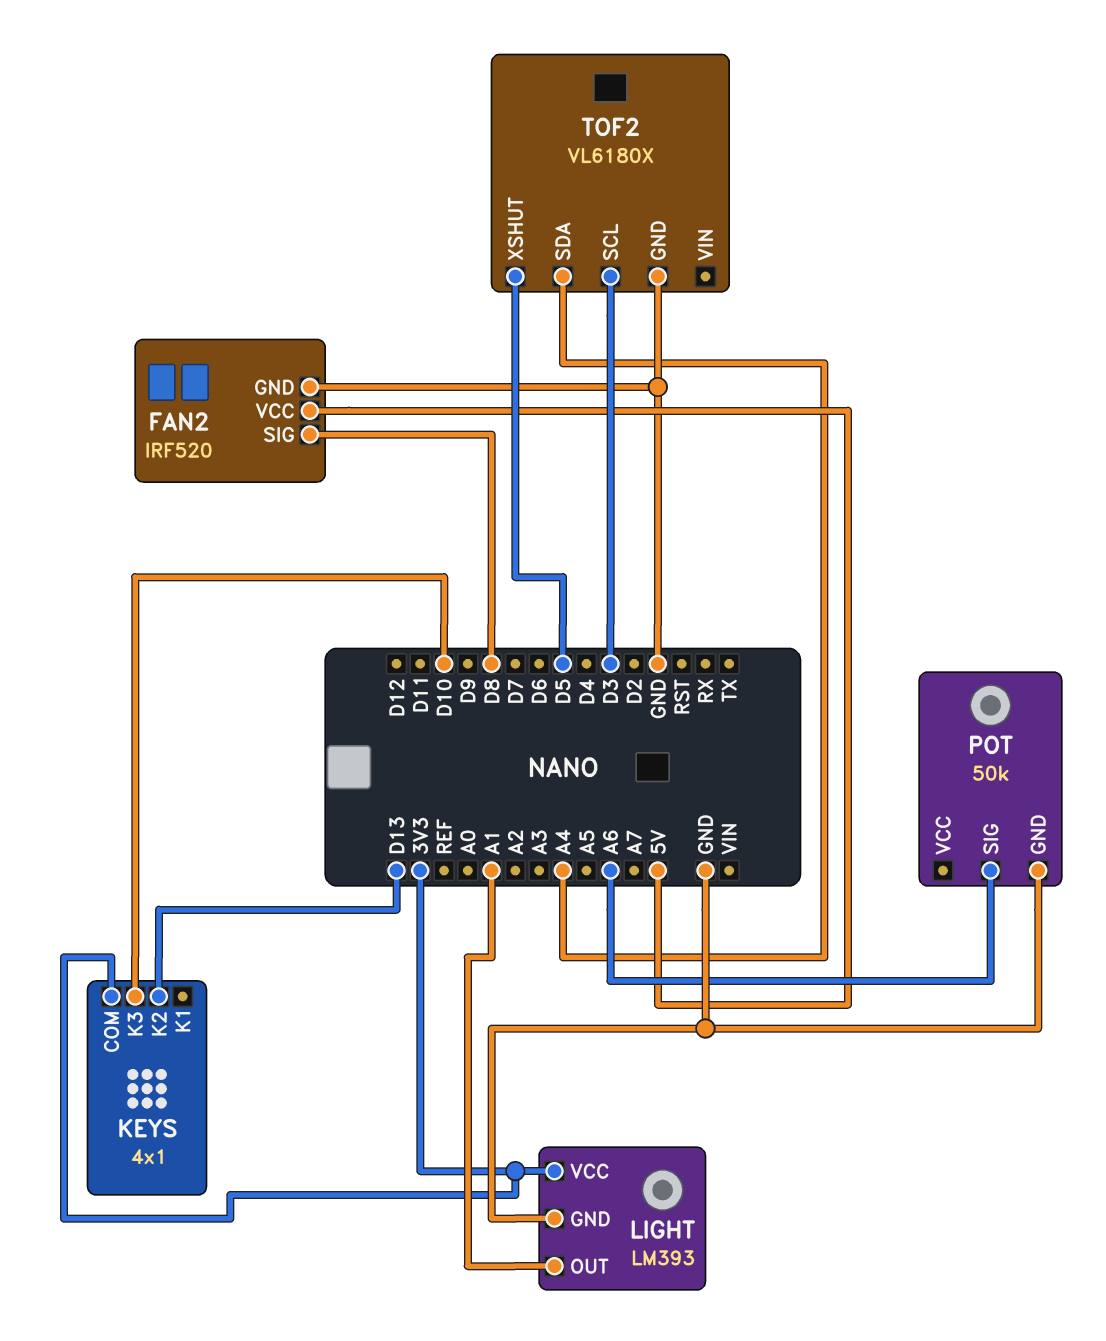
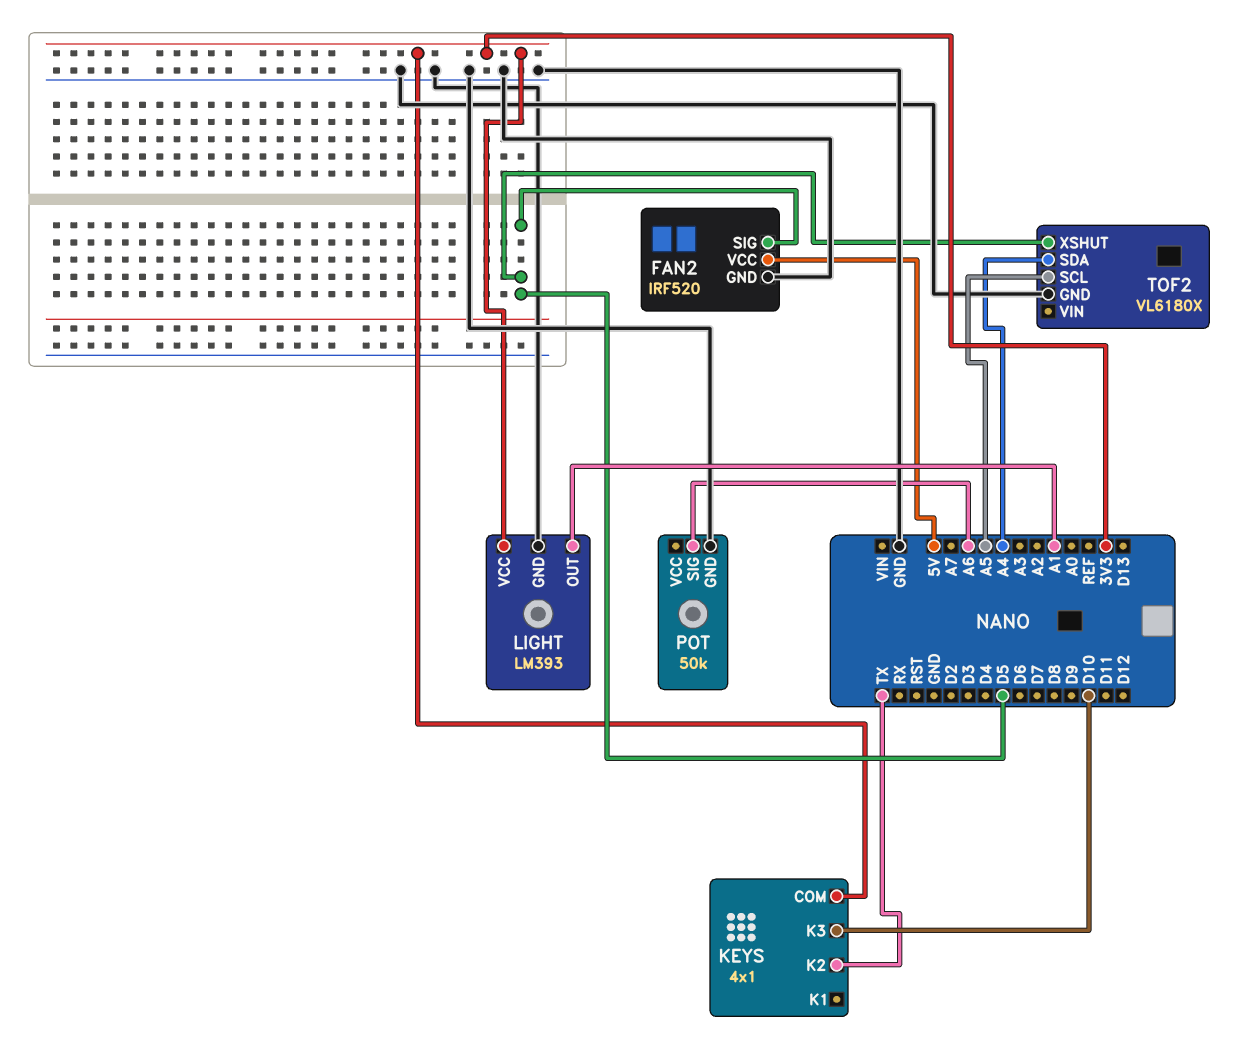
FAN2 pin SIG: D8 -> D5
KEYS pin K2: D13 -> TX
TOF2 pin SCL: D3 -> A5

